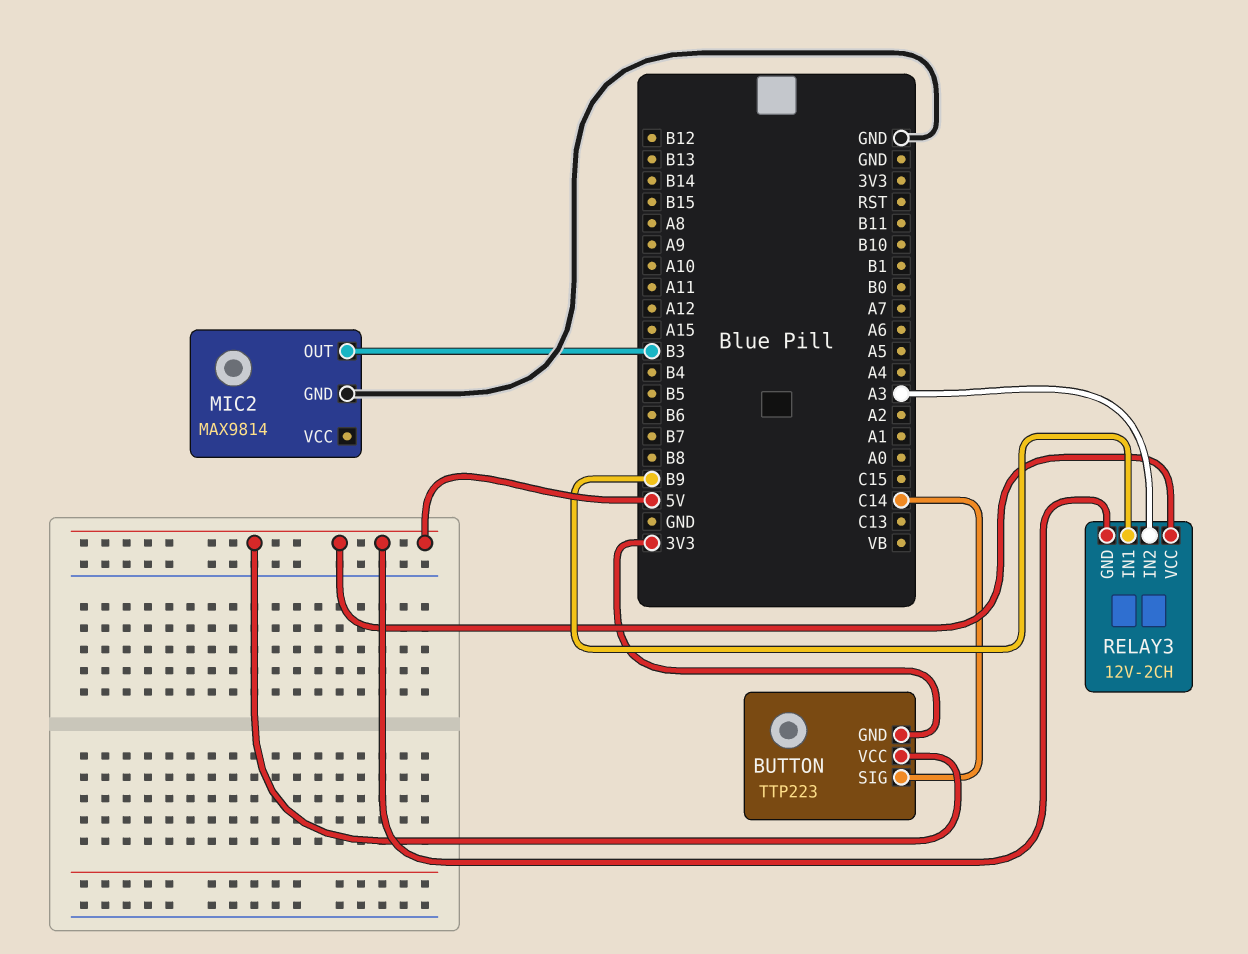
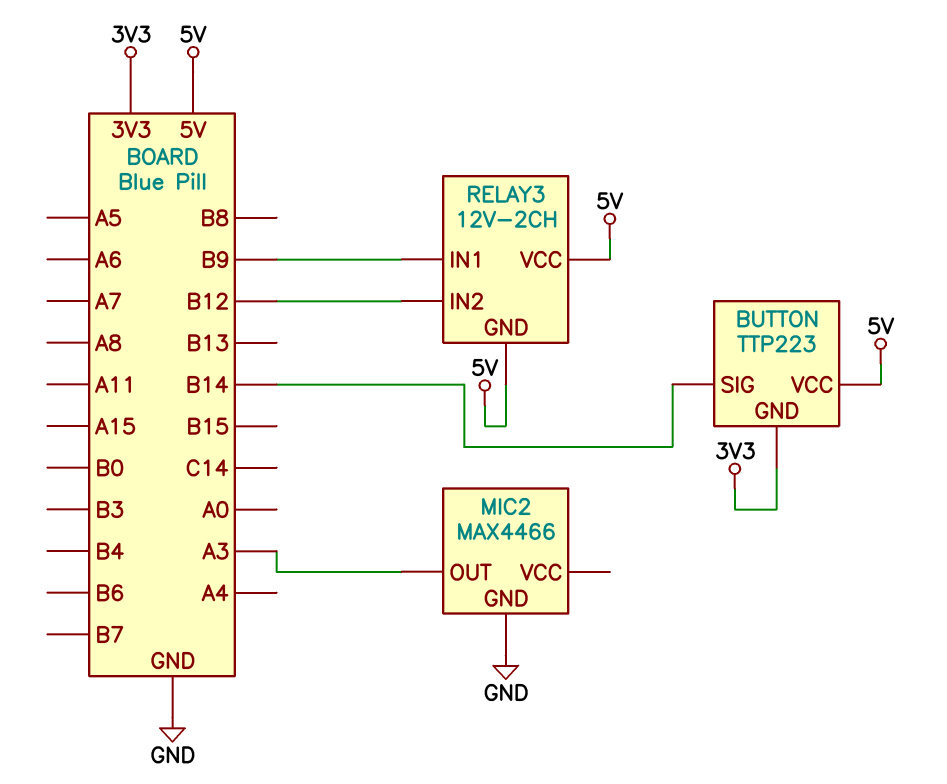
BUTTON pin SIG: C14 -> B14
MIC2: MAX9814 -> MAX4466
MIC2 pin OUT: B3 -> A3
RELAY3 pin IN2: A3 -> B12

